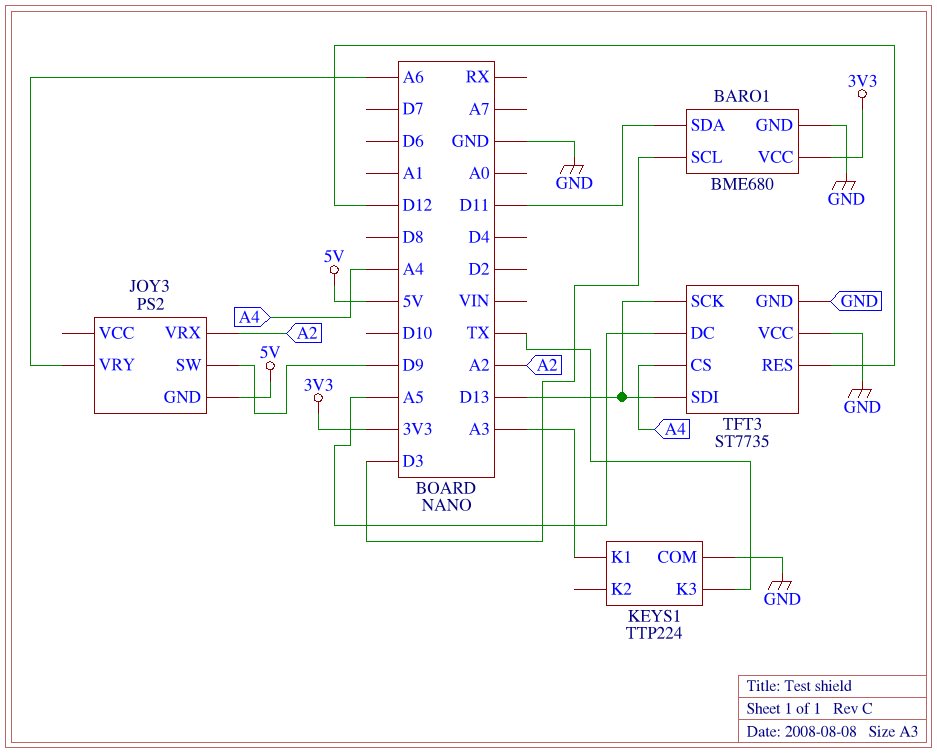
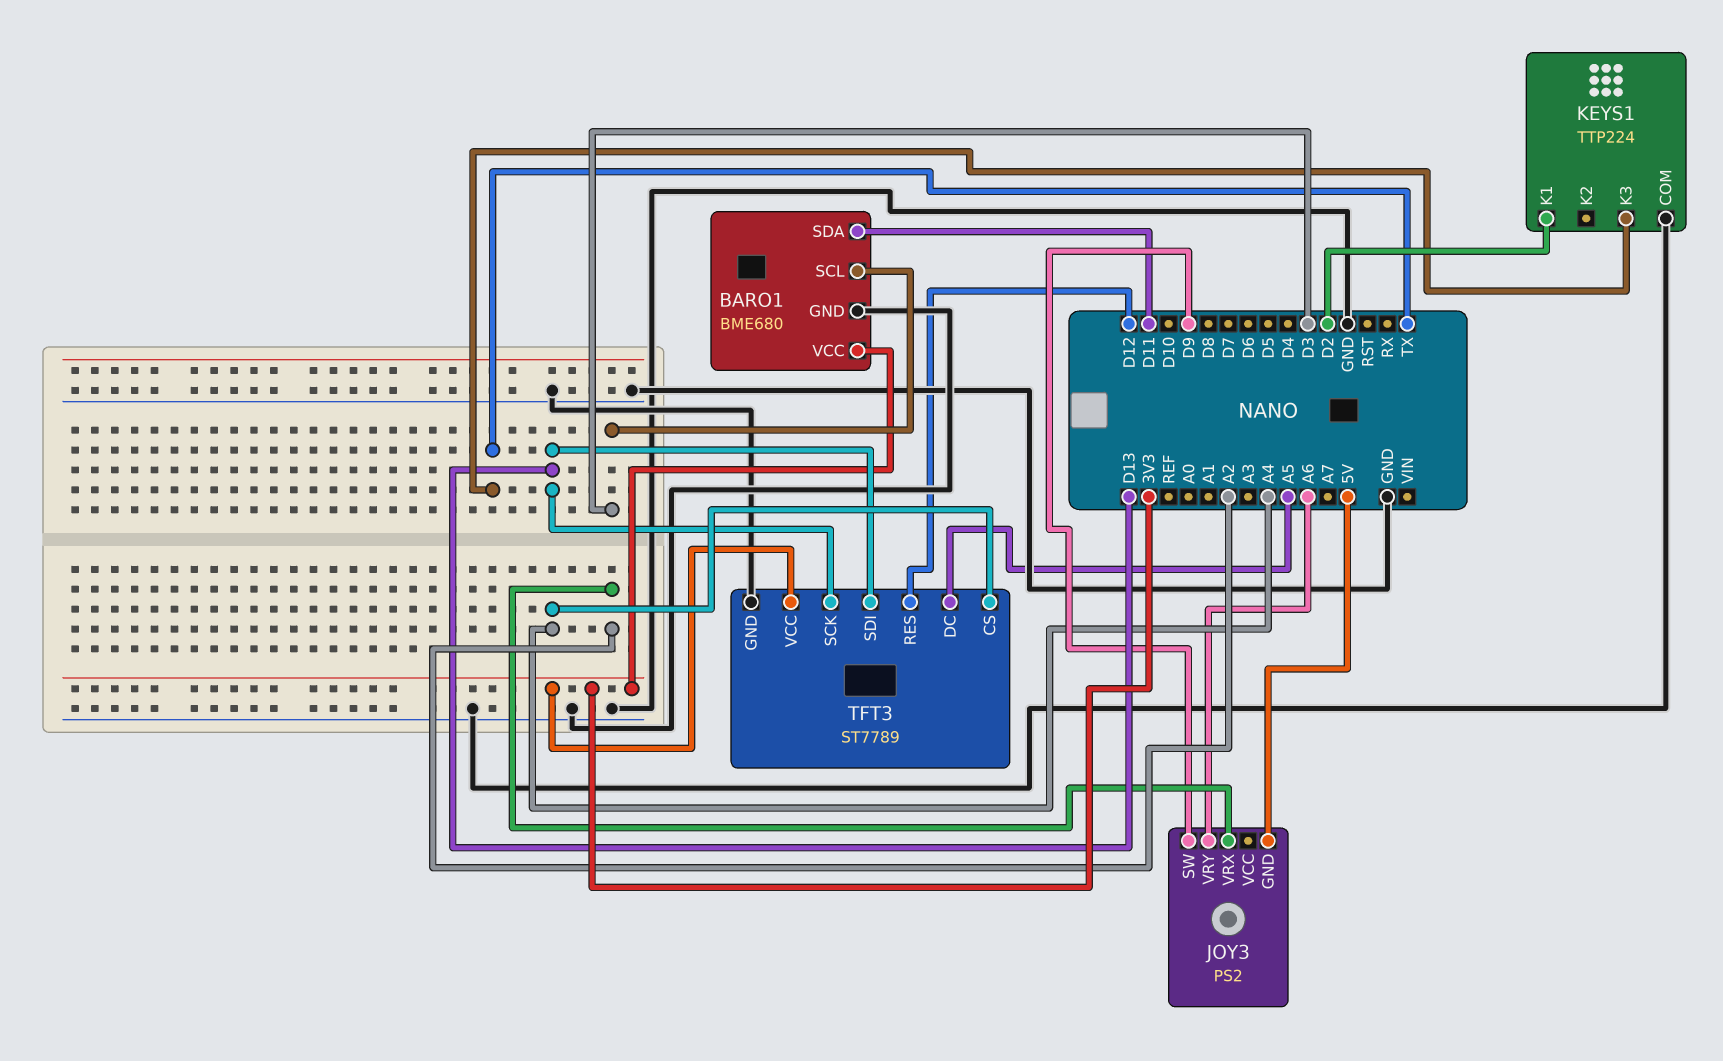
KEYS1 pin K1: A3 -> D2
TFT3: ST7735 -> ST7789
TFT3 pin VCC: GND -> 3V3

